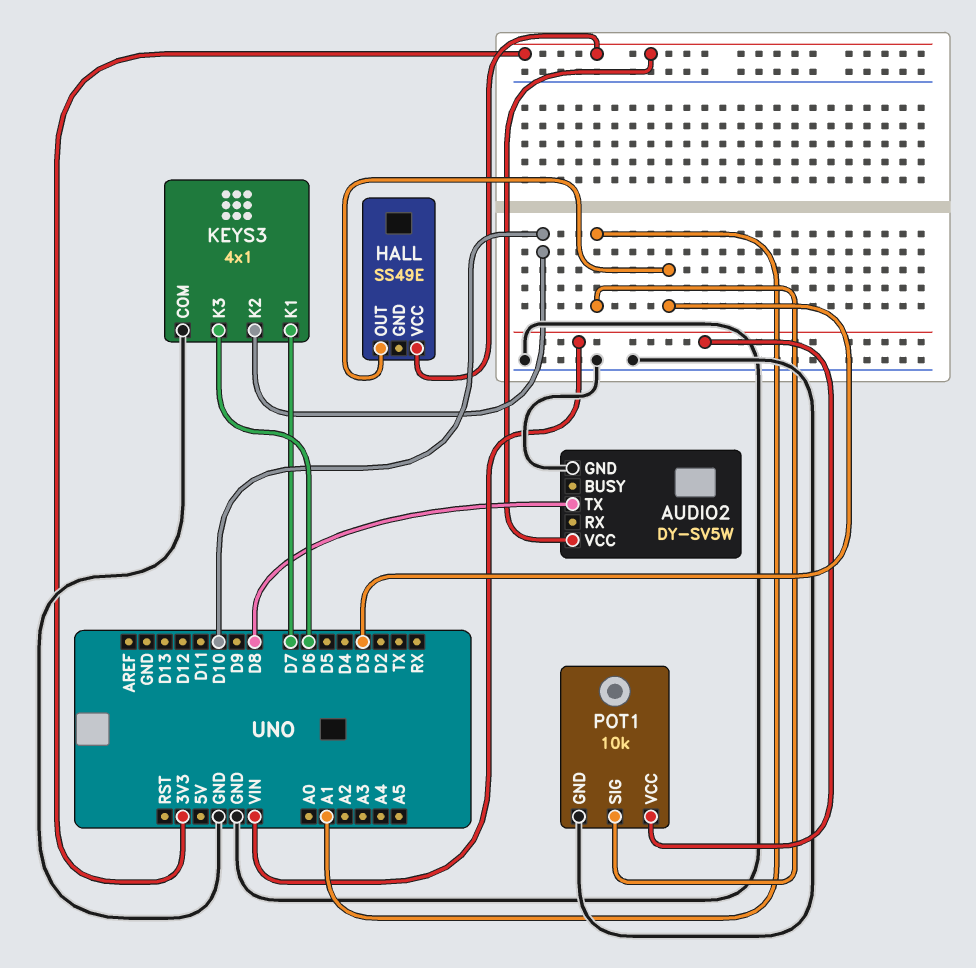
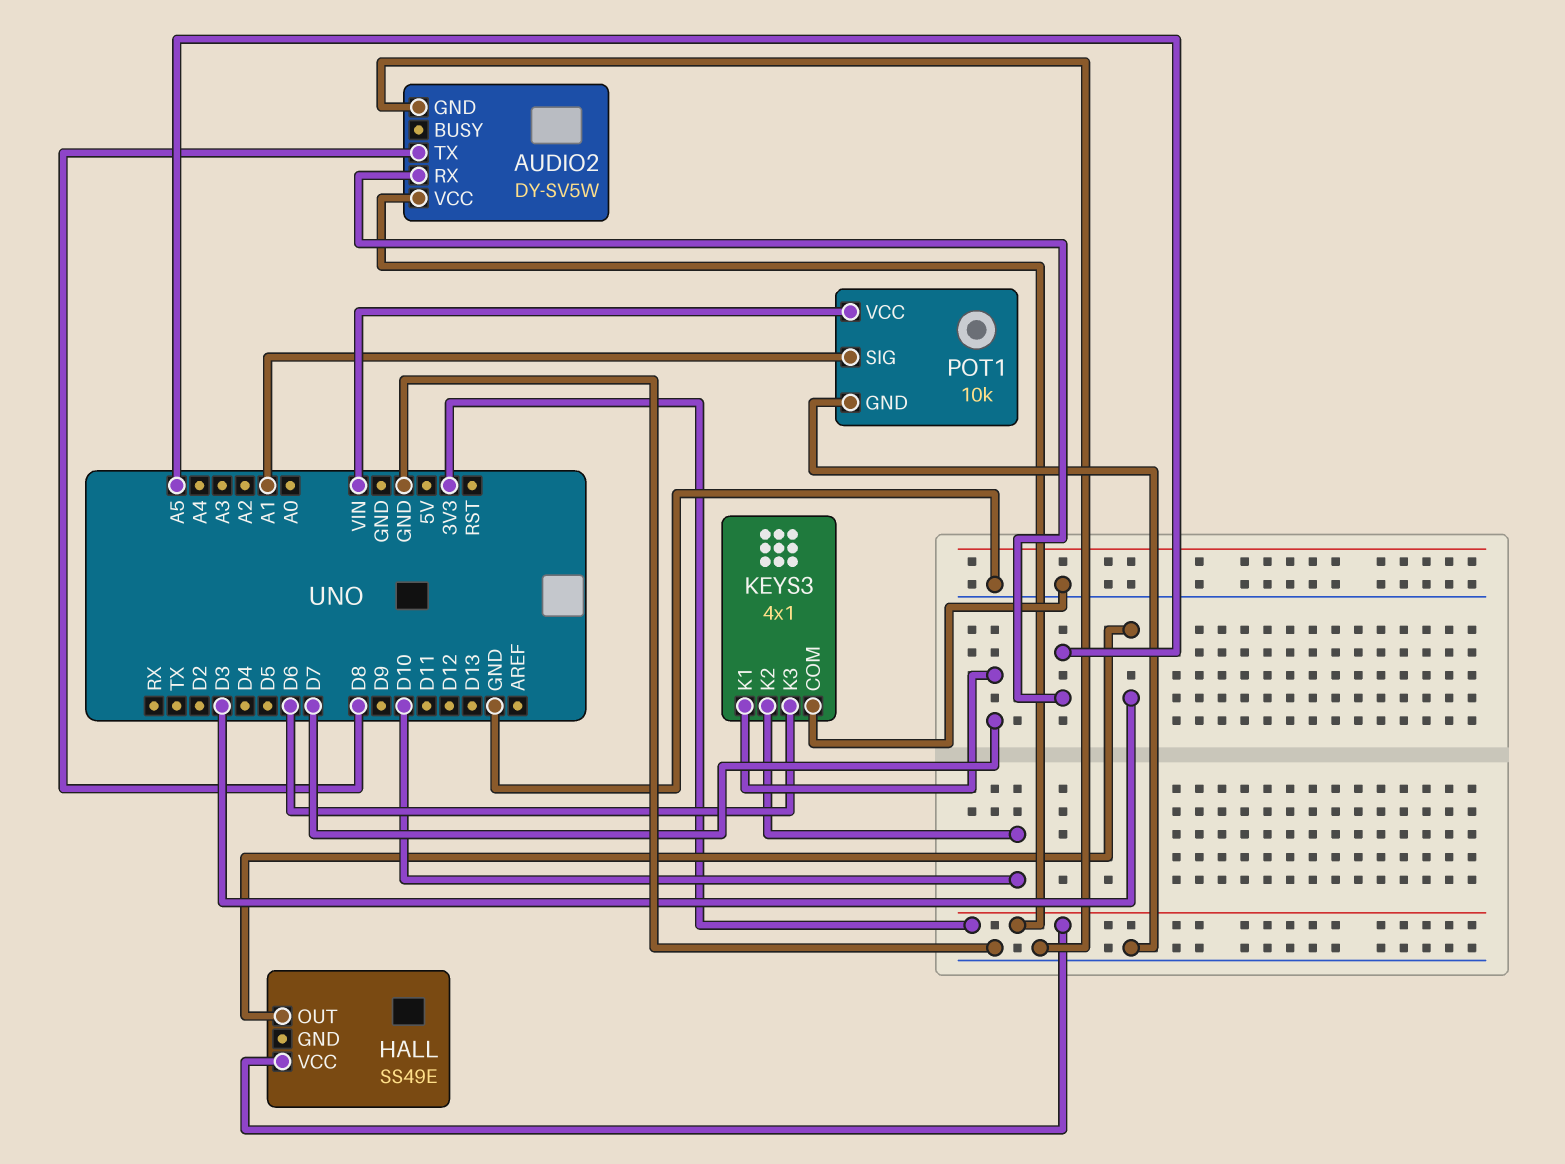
AUDIO2 pin RX: none -> A5

